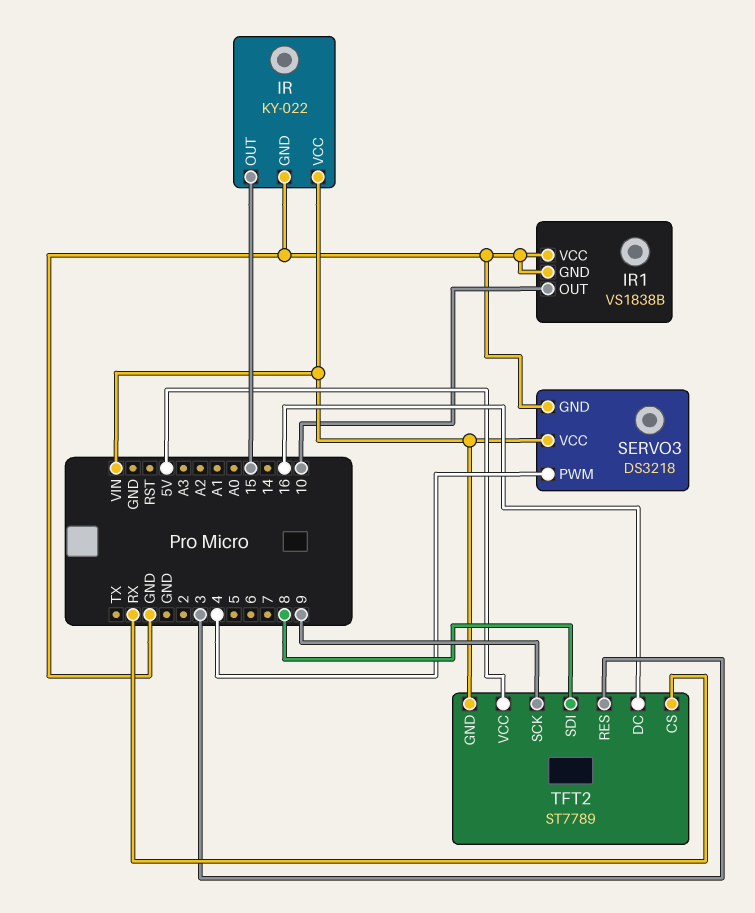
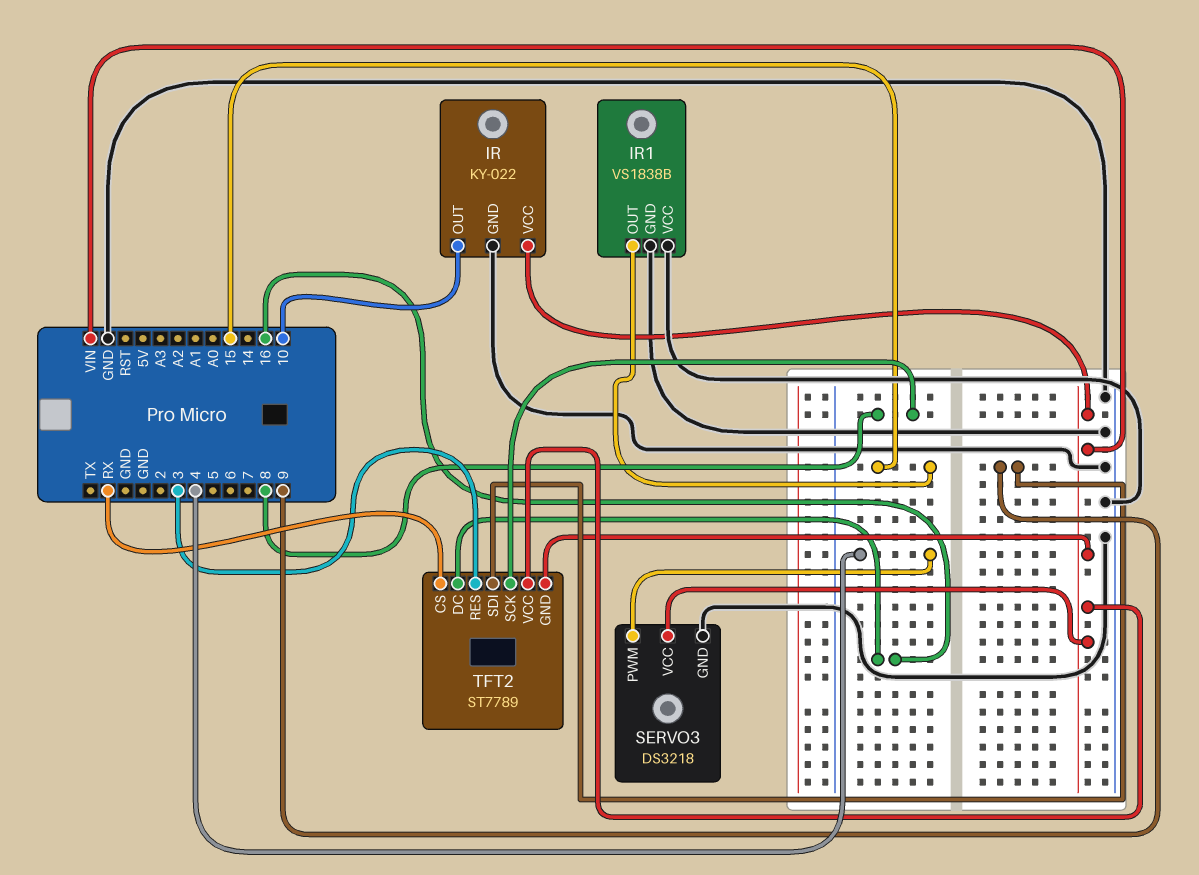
IR pin OUT: 15 -> 10
IR1 pin OUT: 10 -> 15
TFT2 pin SCK: 9 -> 8
TFT2 pin SDI: 8 -> 9
TFT2 pin VCC: 5V -> VIN

